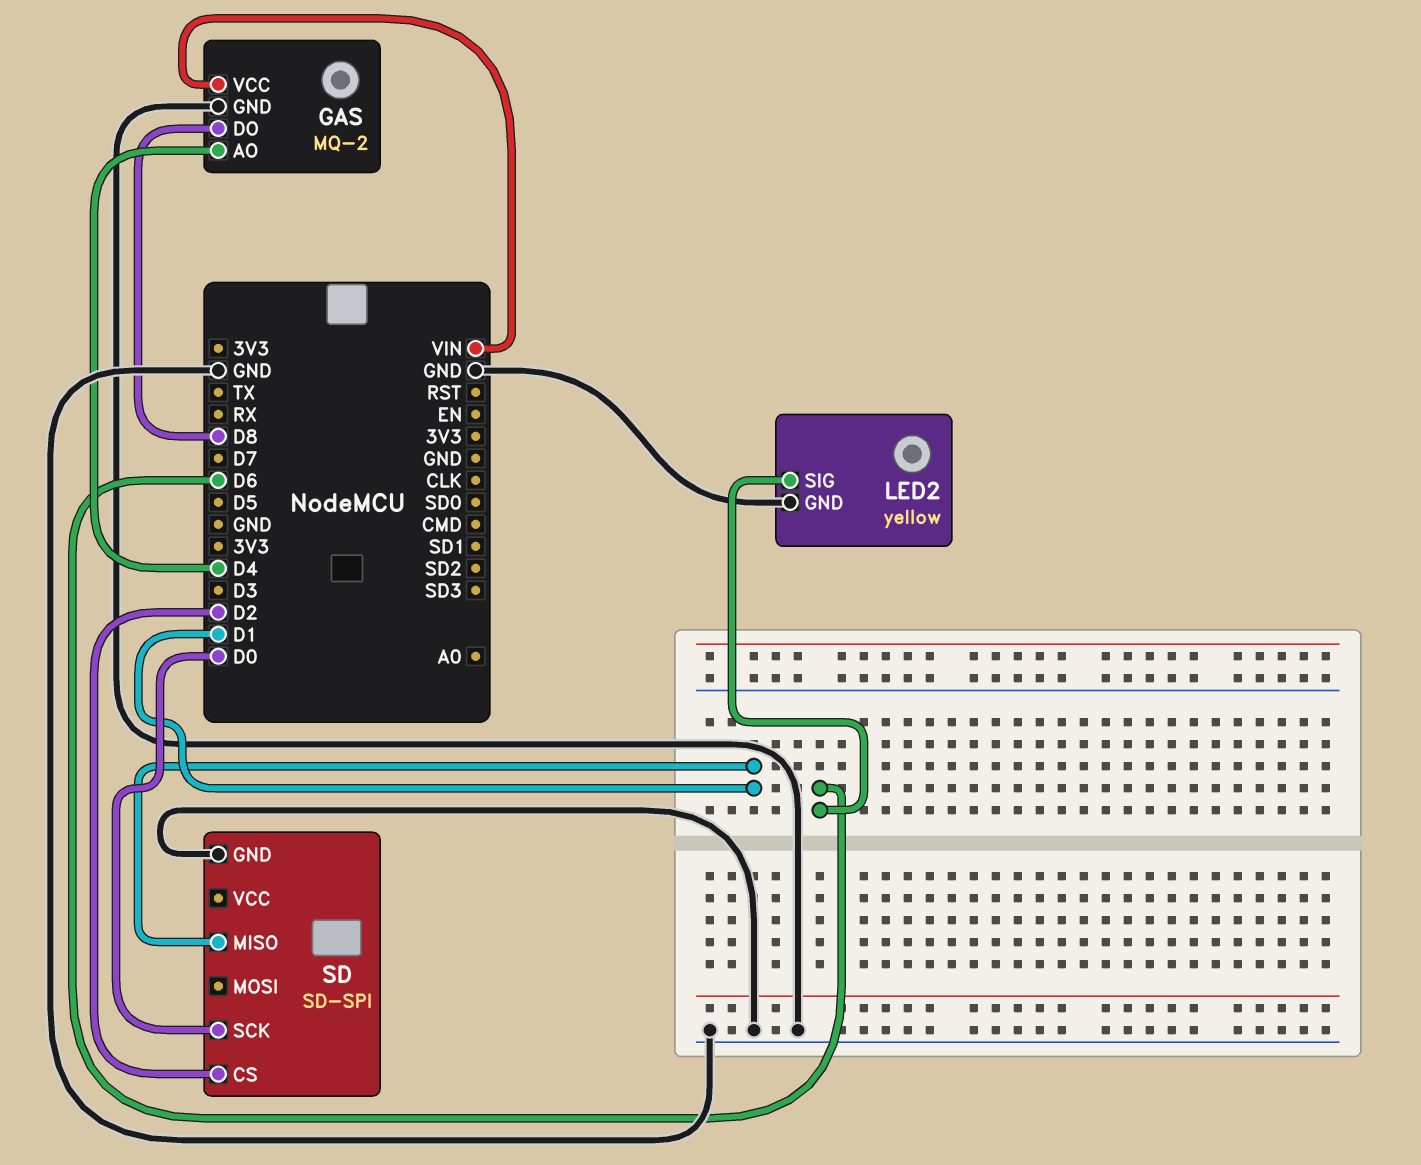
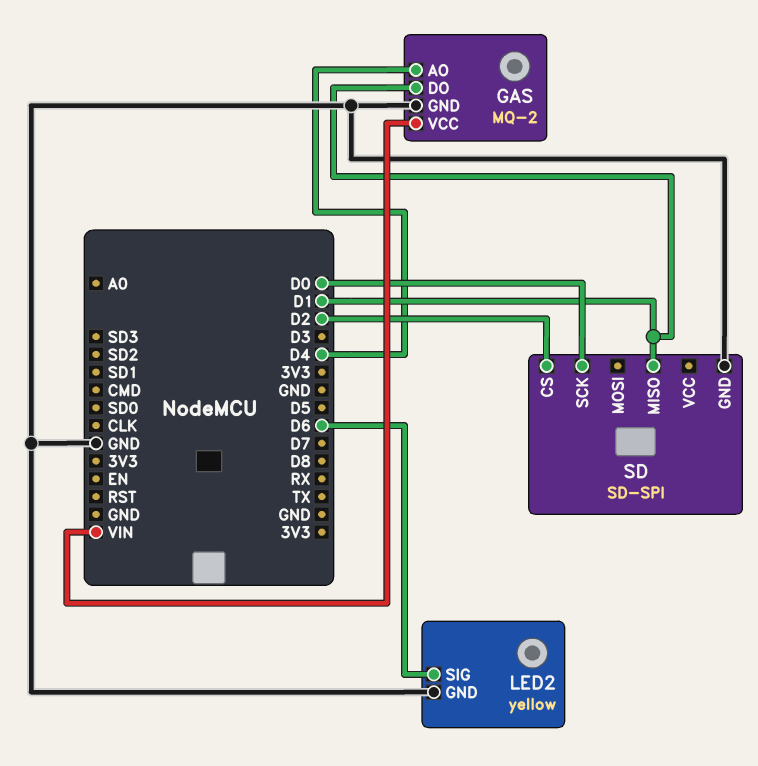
GAS pin DO: D8 -> D1

